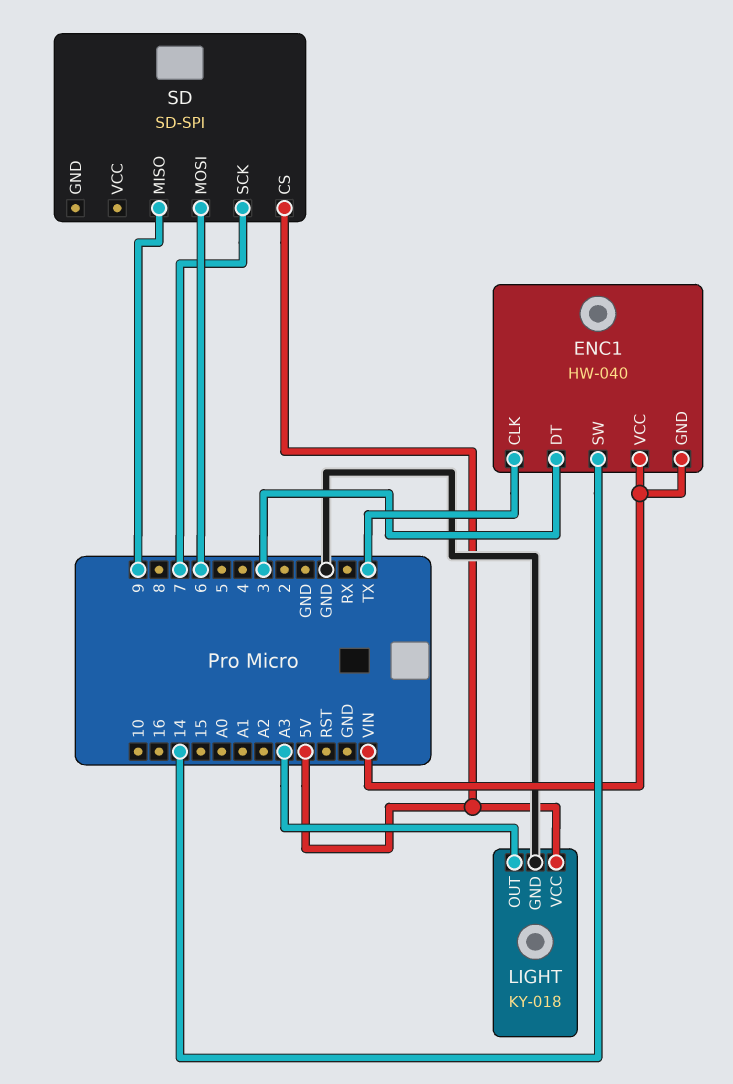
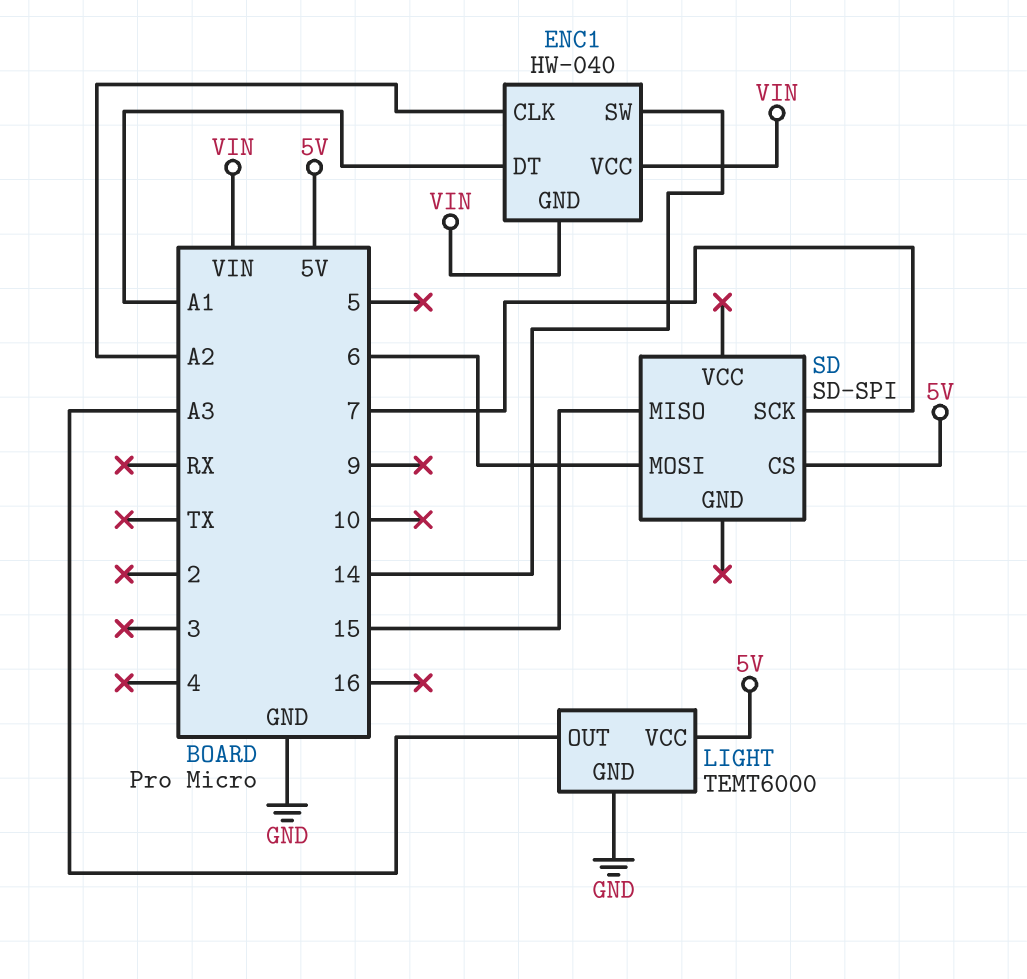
ENC1 pin CLK: TX -> A2
ENC1 pin DT: 3 -> A1
LIGHT: KY-018 -> TEMT6000
SD pin MISO: 9 -> 15

